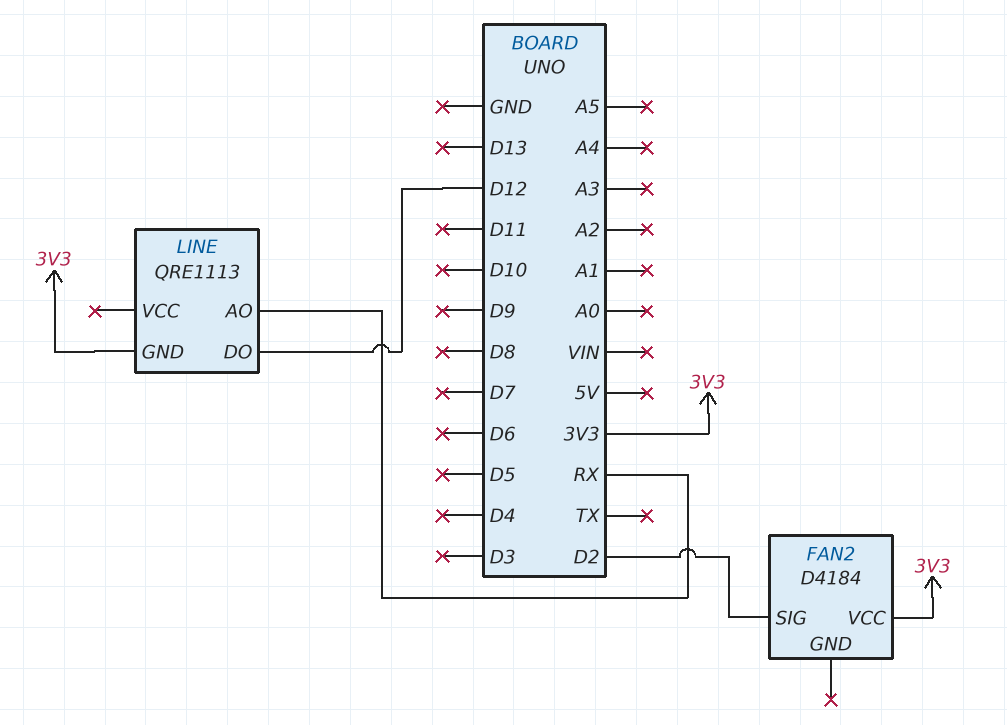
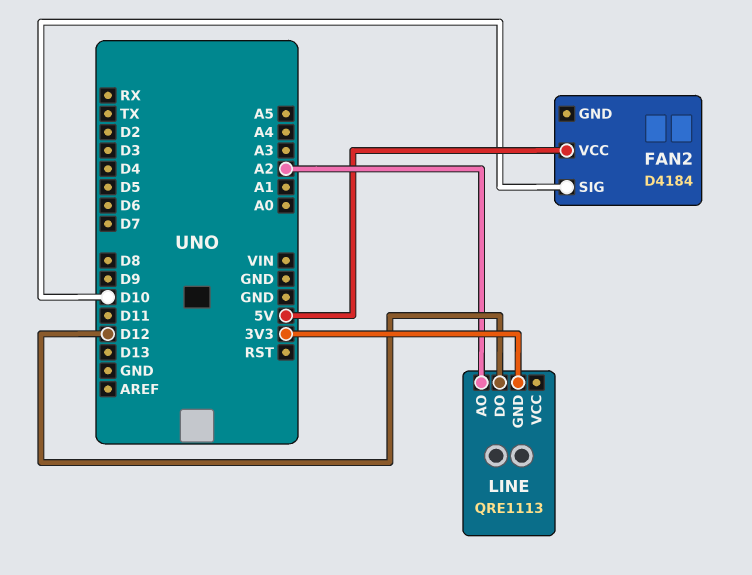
FAN2 pin SIG: D2 -> D10
FAN2 pin VCC: 3V3 -> 5V
LINE pin AO: RX -> A2

